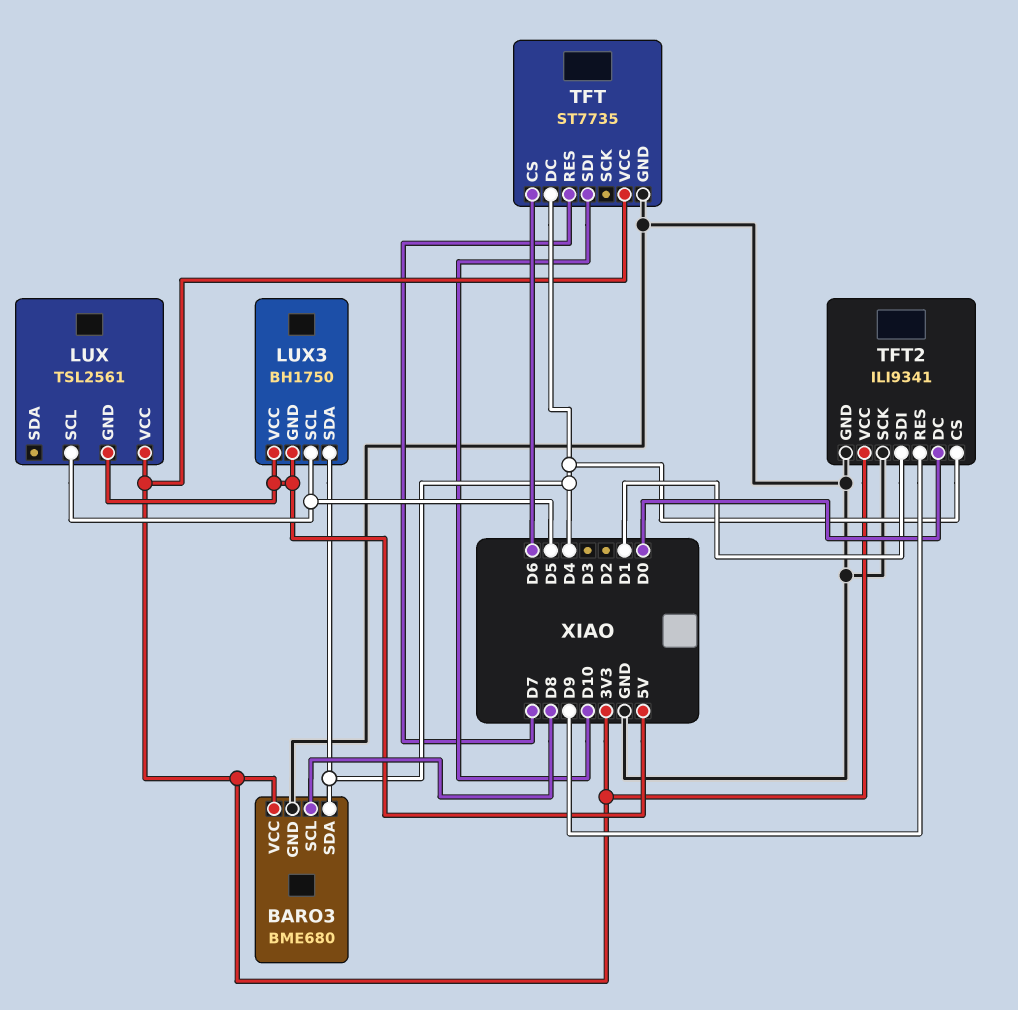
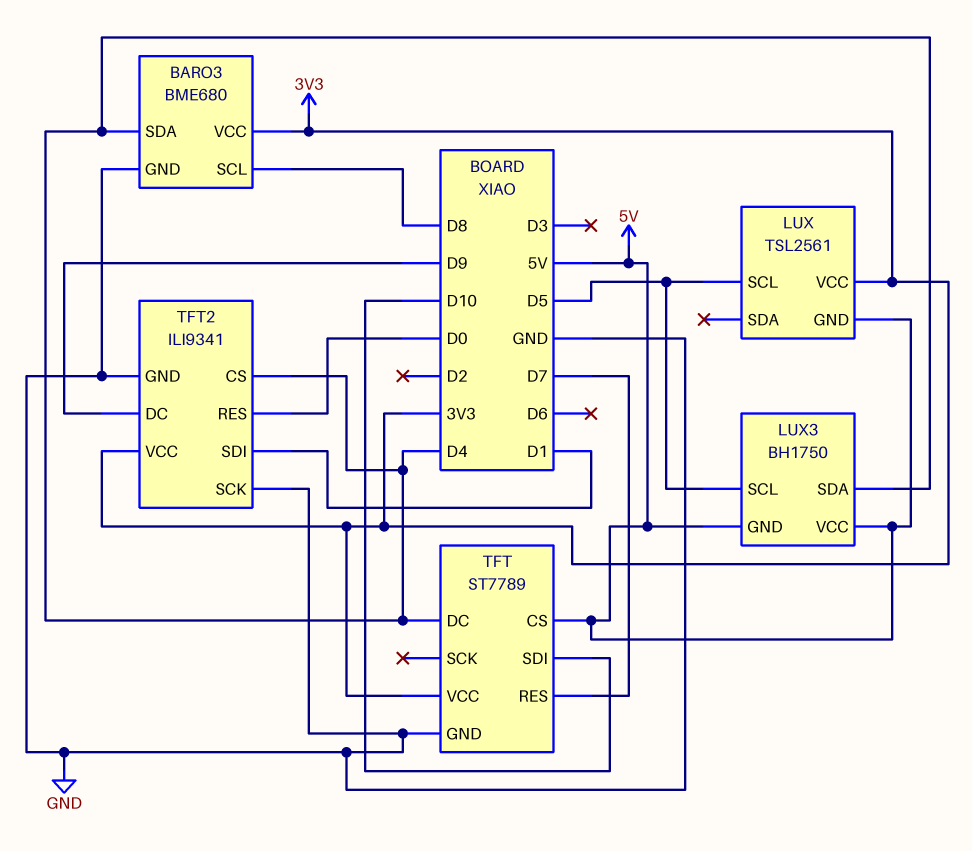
TFT: ST7735 -> ST7789
TFT pin CS: D6 -> 5V
TFT2 pin DC: D0 -> D9
TFT2 pin RES: D9 -> D0

